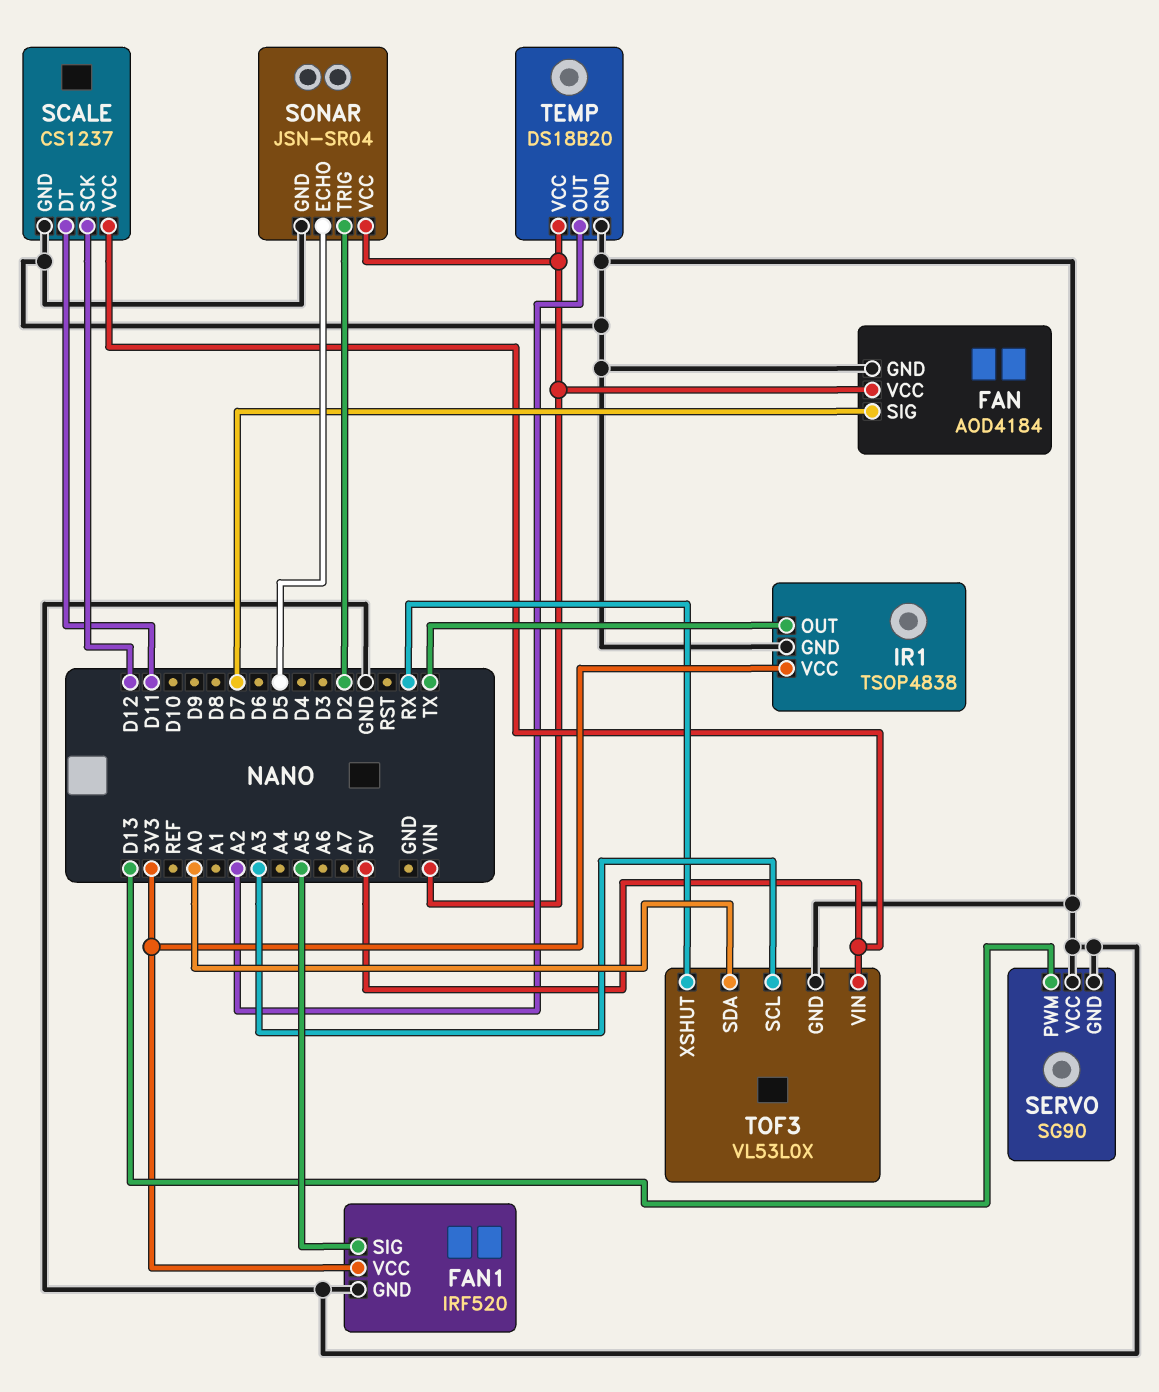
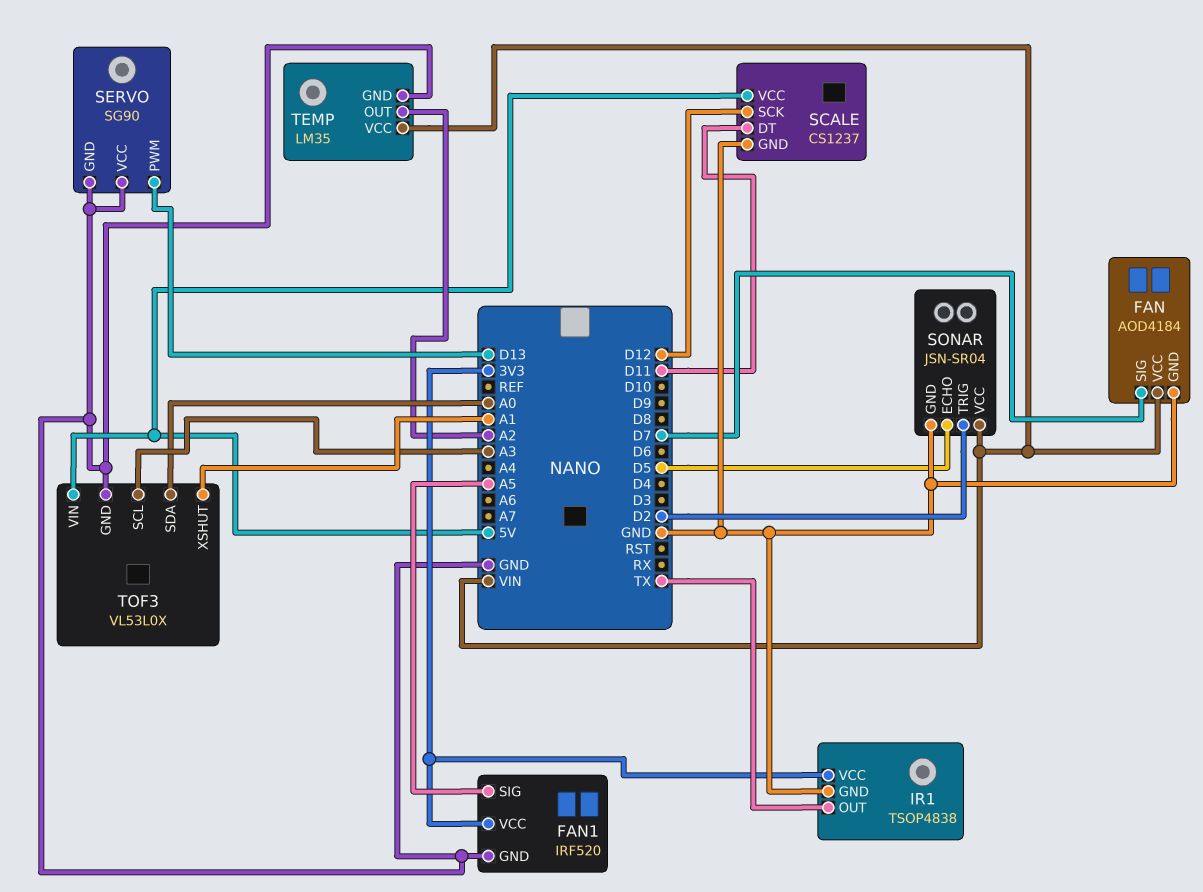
TEMP: DS18B20 -> LM35
TOF3 pin XSHUT: RX -> A1

